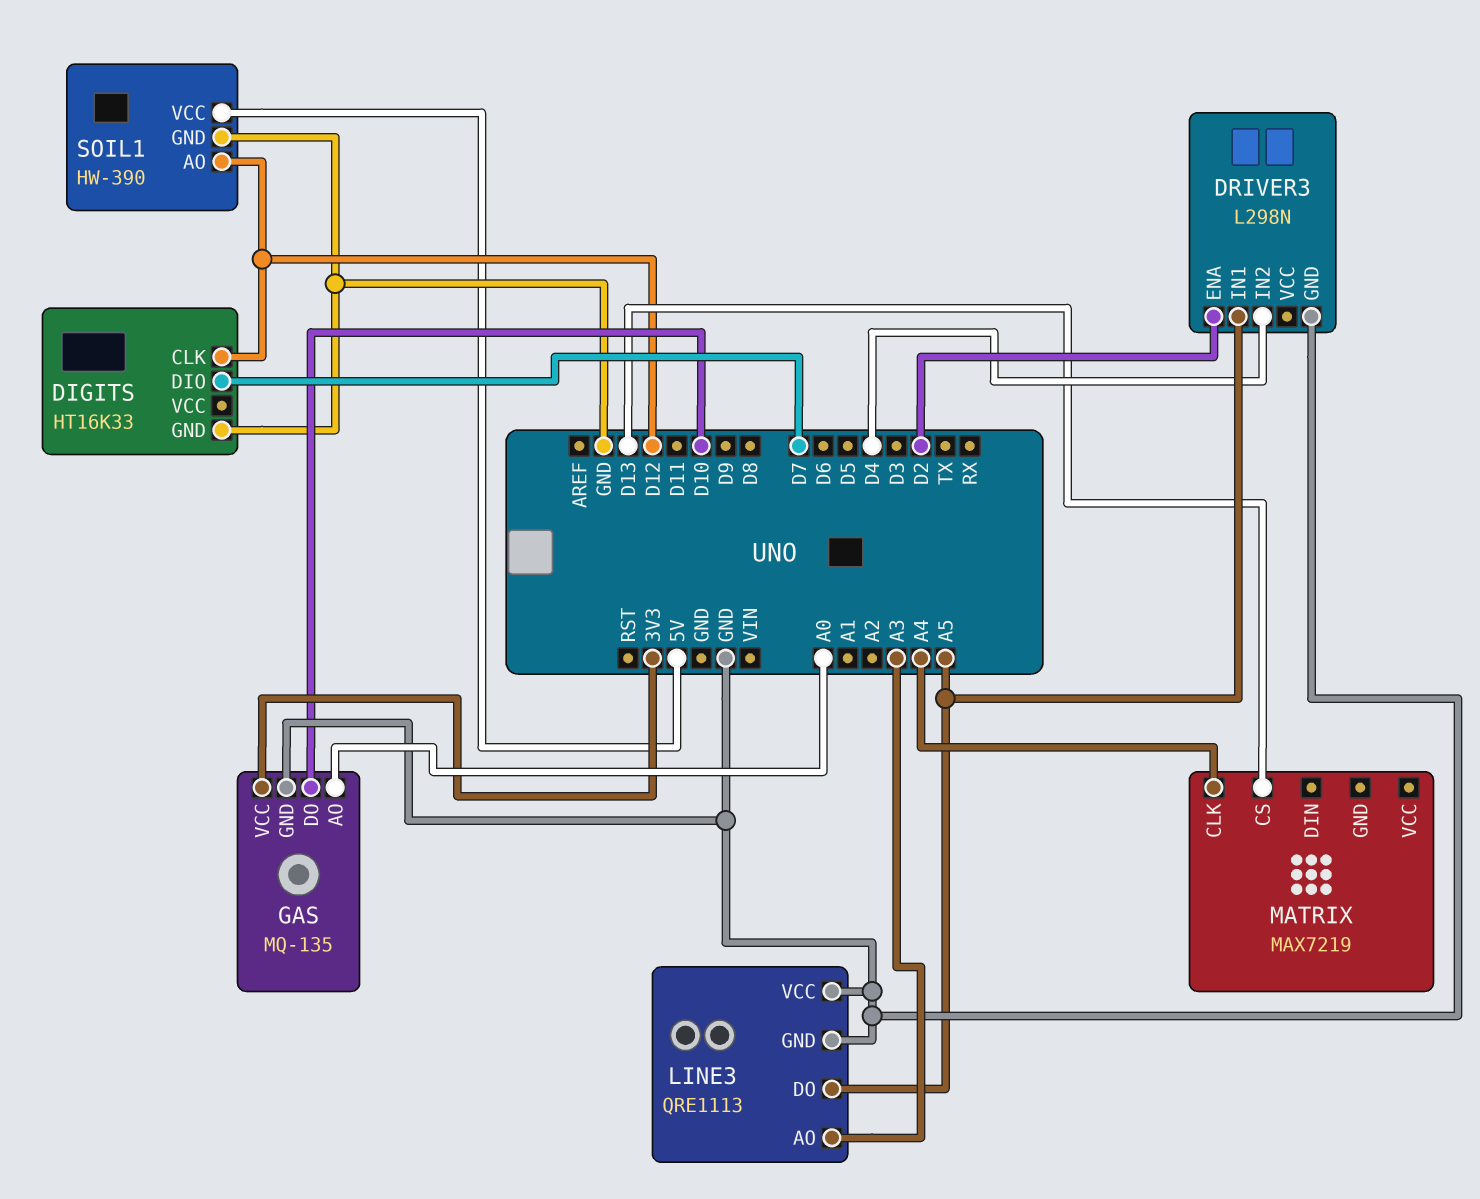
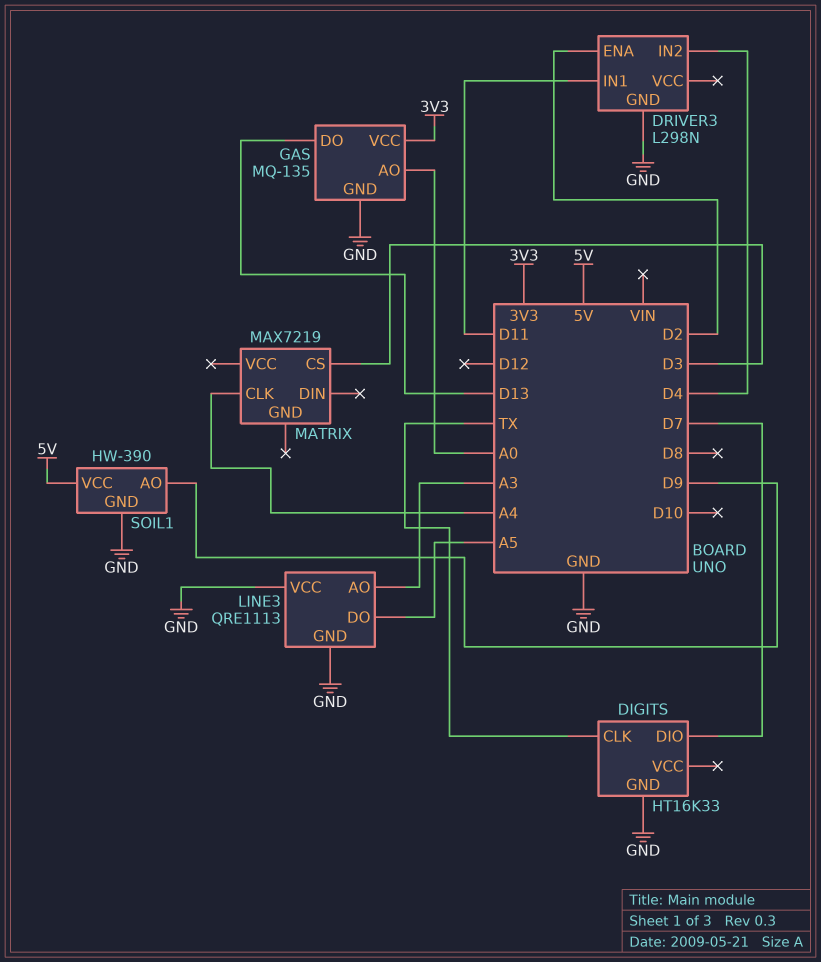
DIGITS pin CLK: D12 -> TX
DRIVER3 pin IN1: A5 -> D11
GAS pin DO: D10 -> D13
MATRIX pin CS: D13 -> D3
SOIL1 pin AO: D12 -> D9

